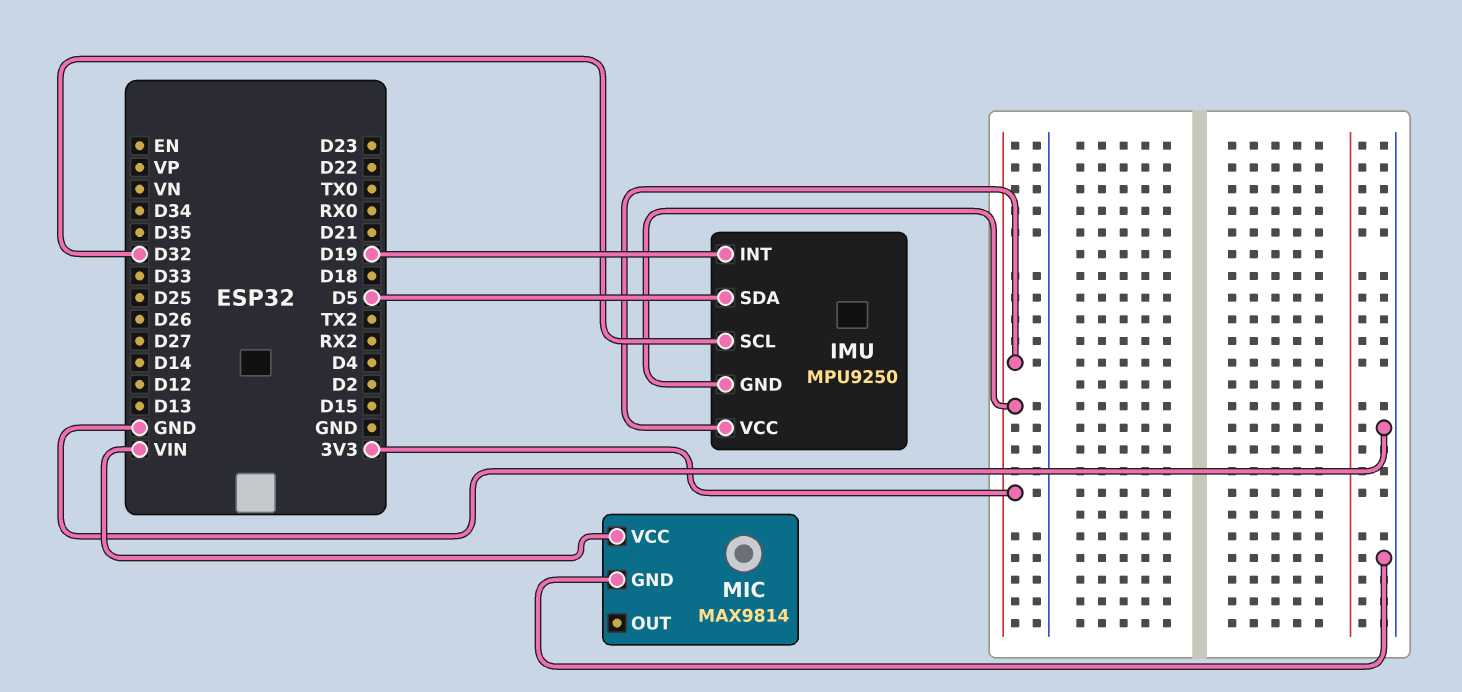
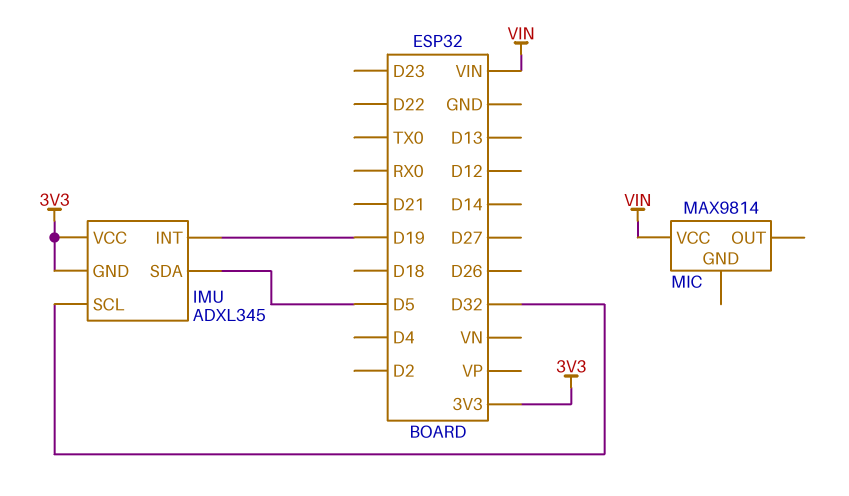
IMU: MPU9250 -> ADXL345
MIC pin GND: GND -> none

